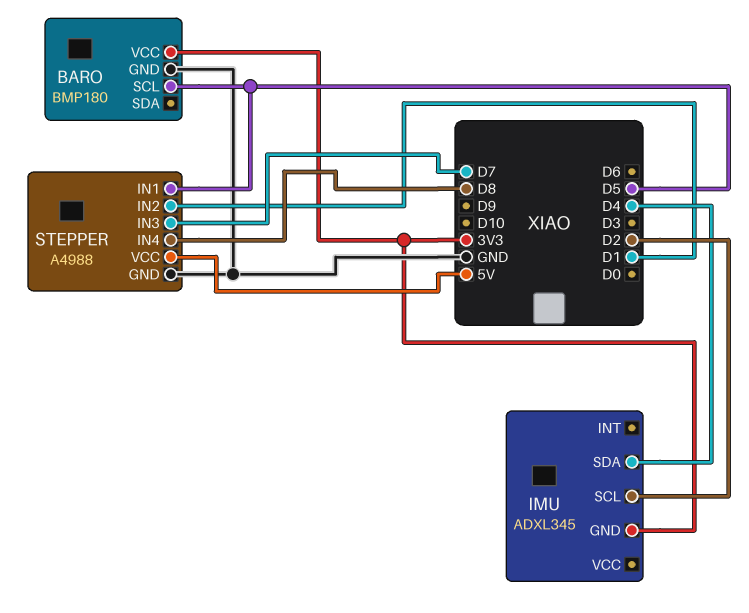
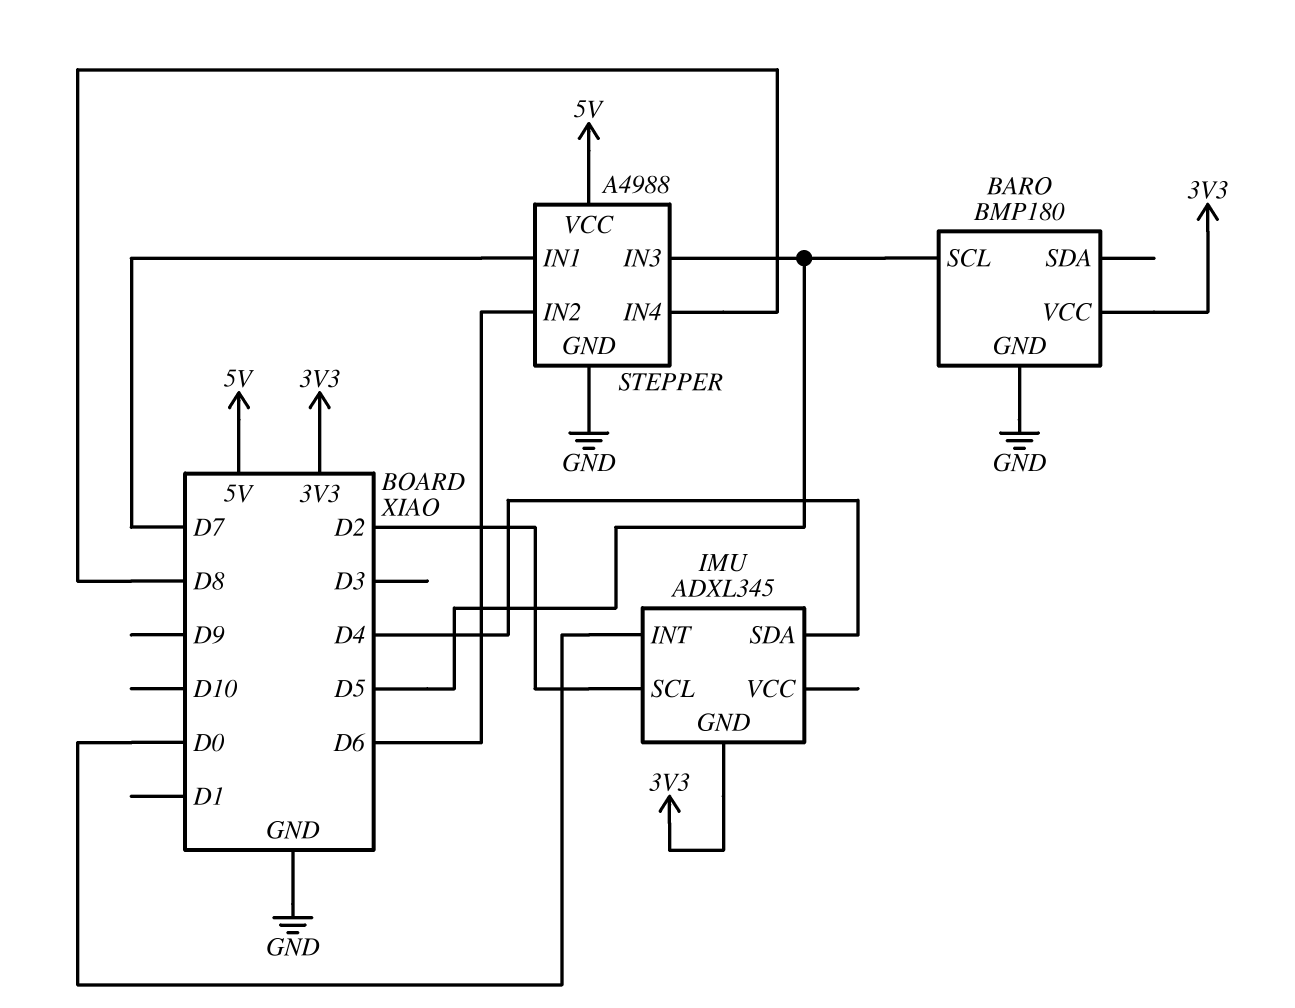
IMU pin INT: none -> D0
STEPPER pin IN1: D5 -> D7
STEPPER pin IN2: D1 -> D6
STEPPER pin IN3: D7 -> D5

